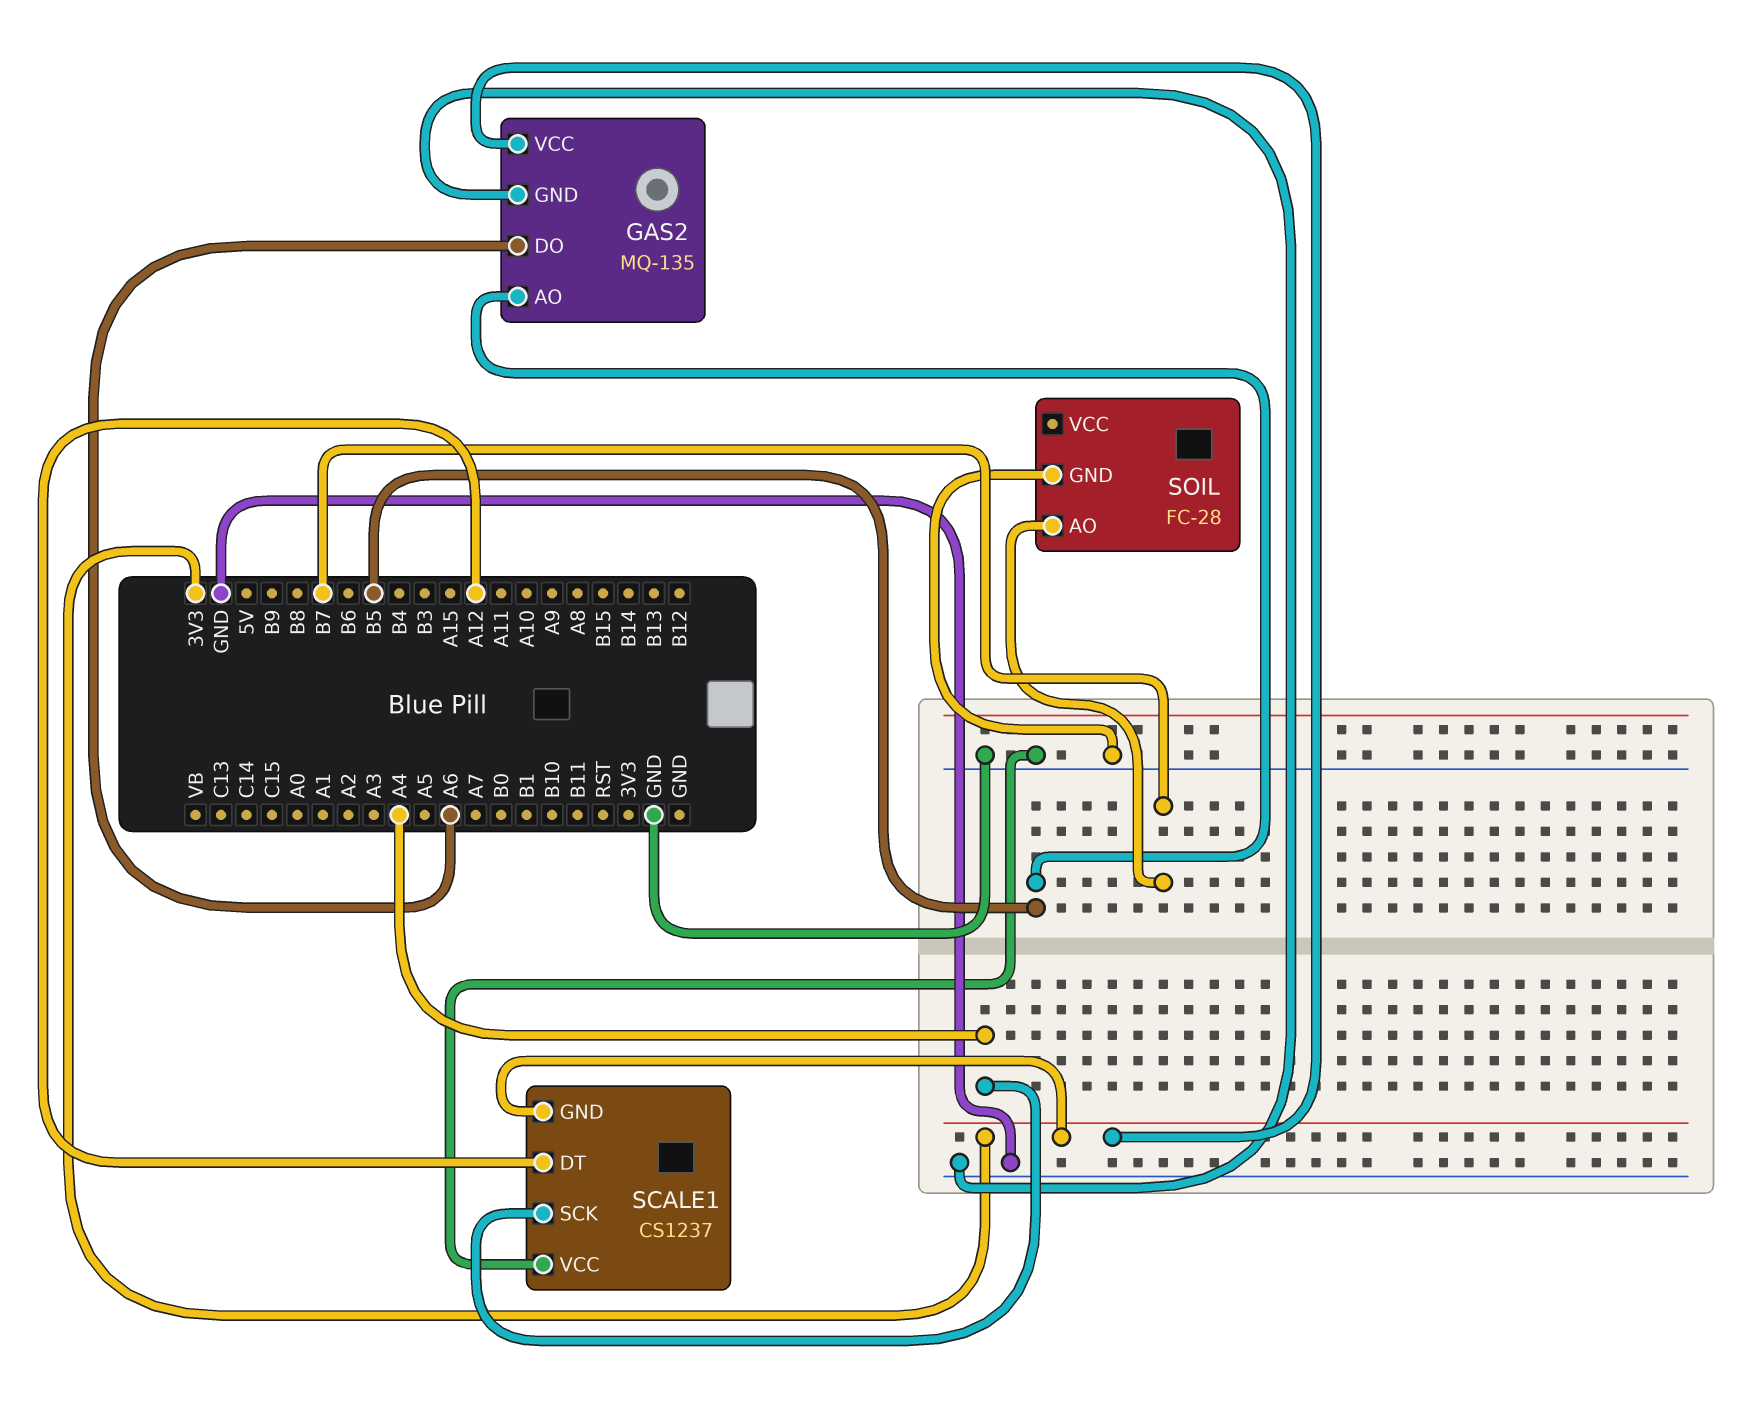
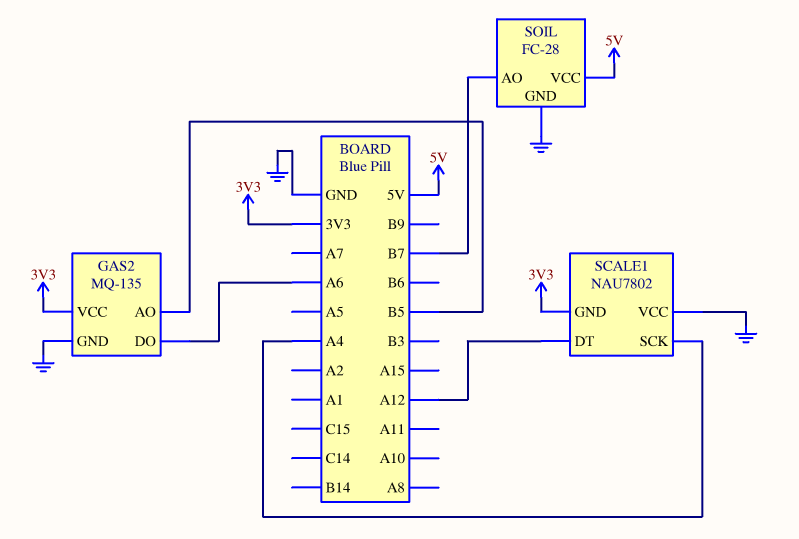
SCALE1: CS1237 -> NAU7802
SOIL pin VCC: none -> 5V

